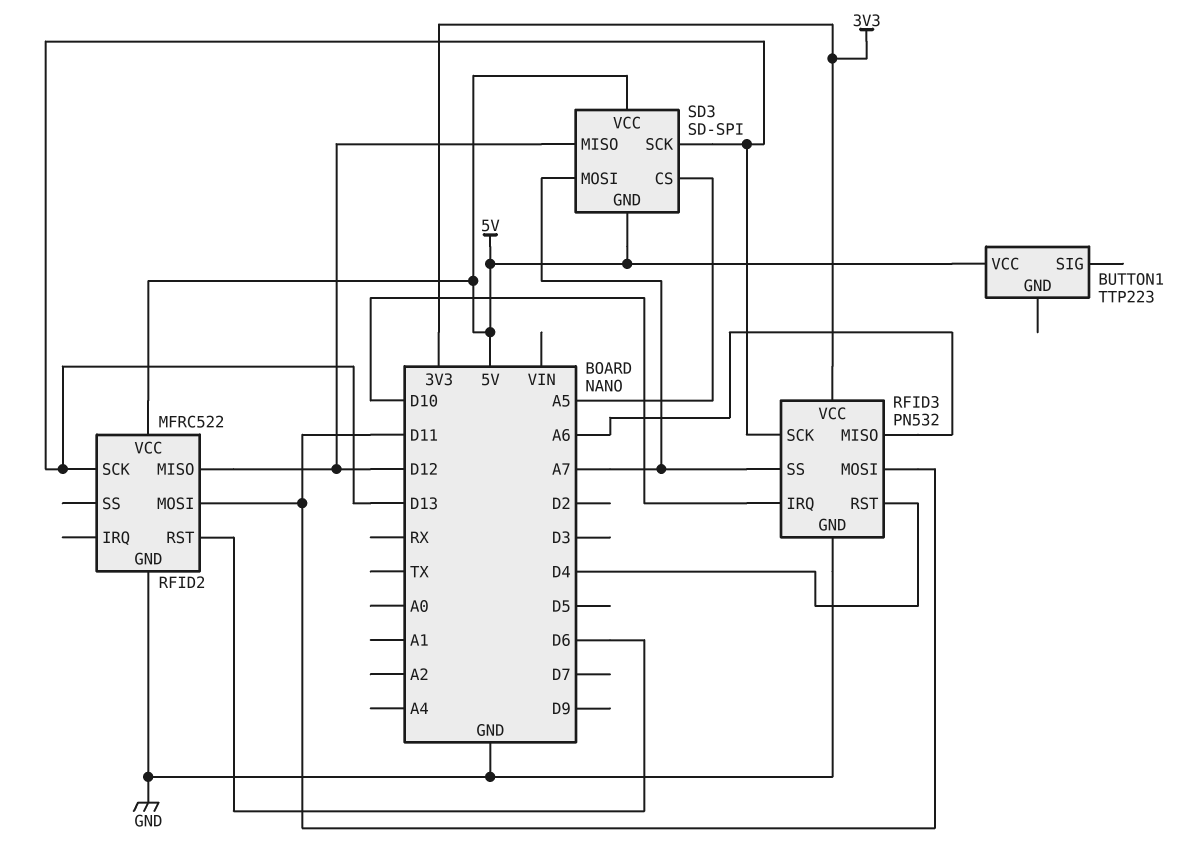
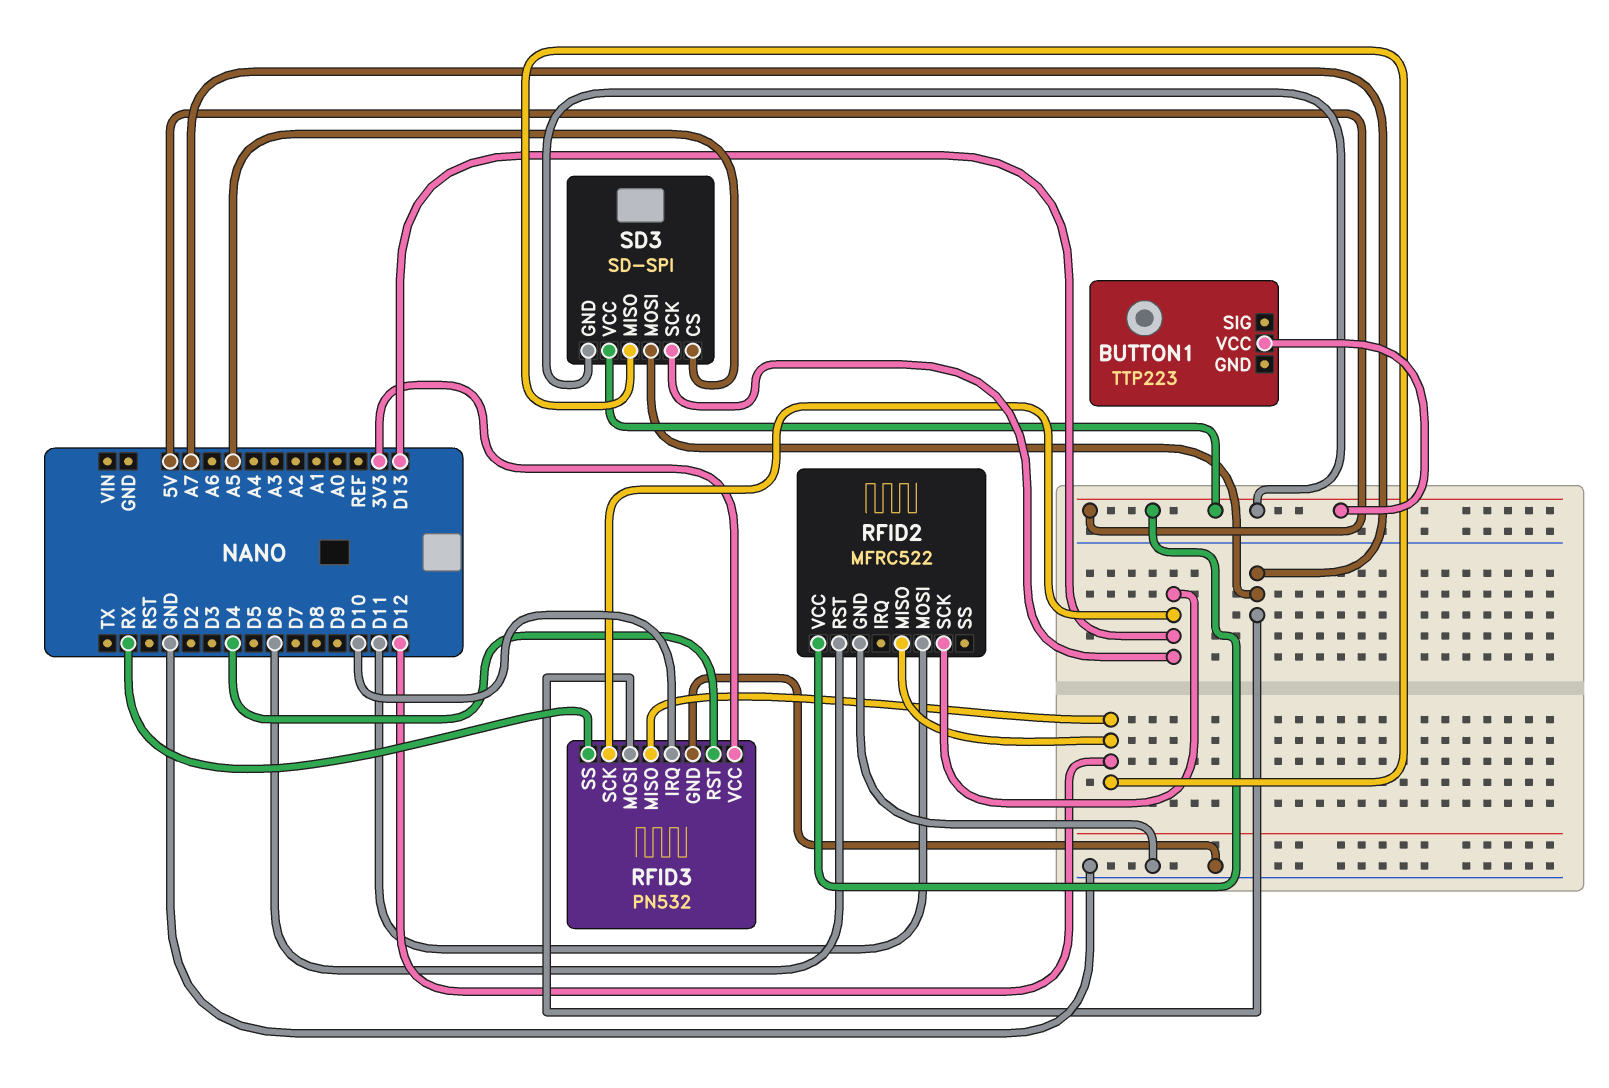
RFID3 pin MISO: A6 -> D12
RFID3 pin MOSI: D11 -> A7
RFID3 pin SS: A7 -> RX

